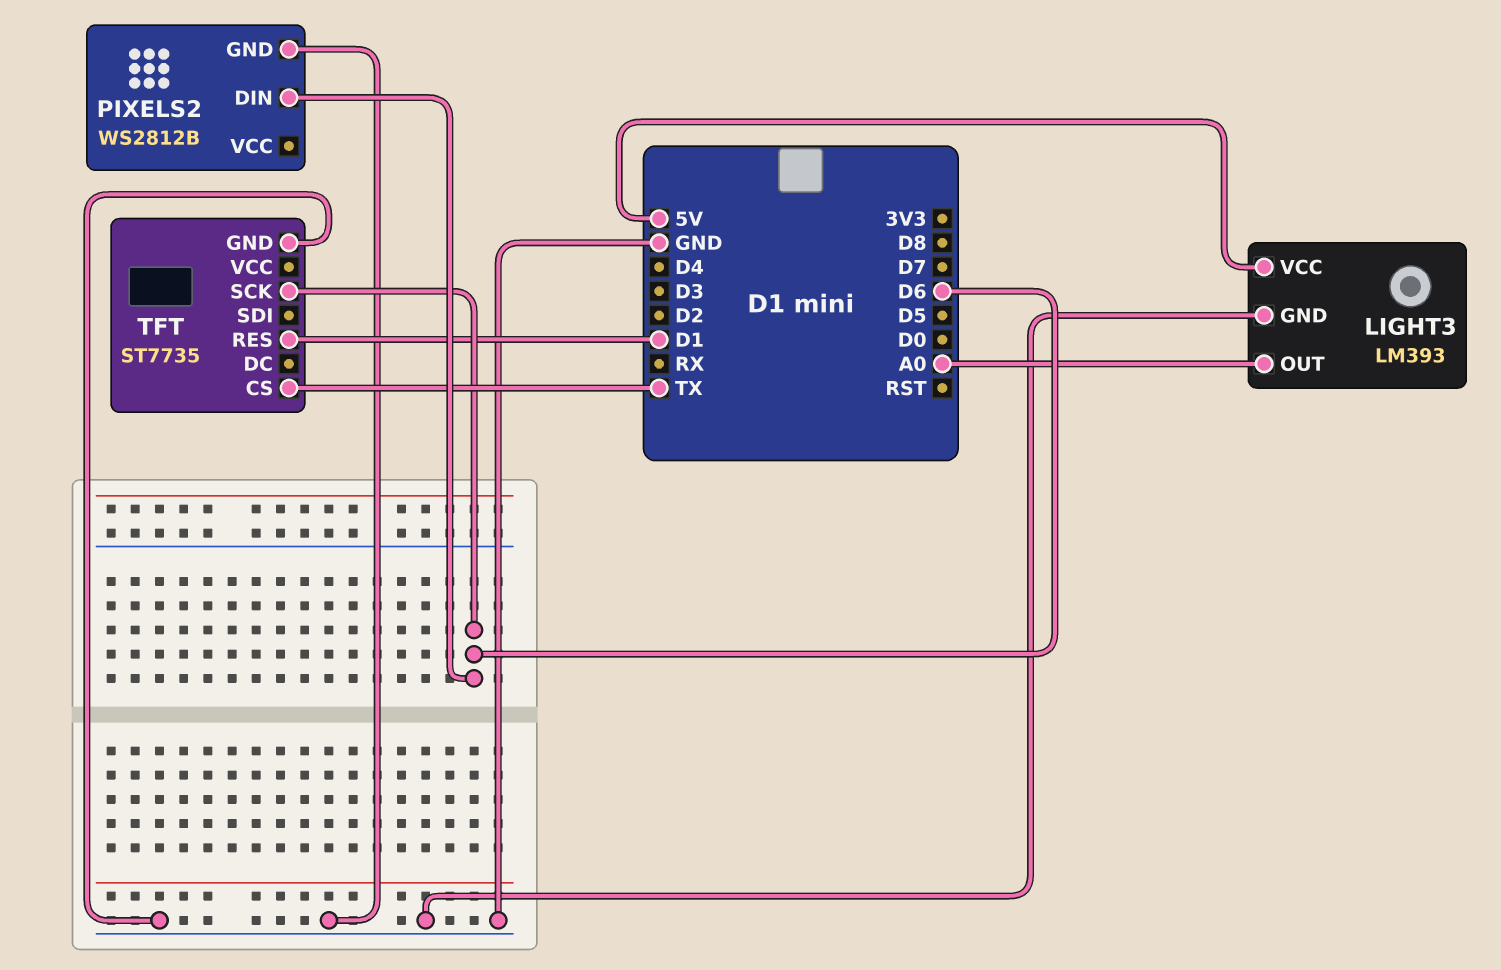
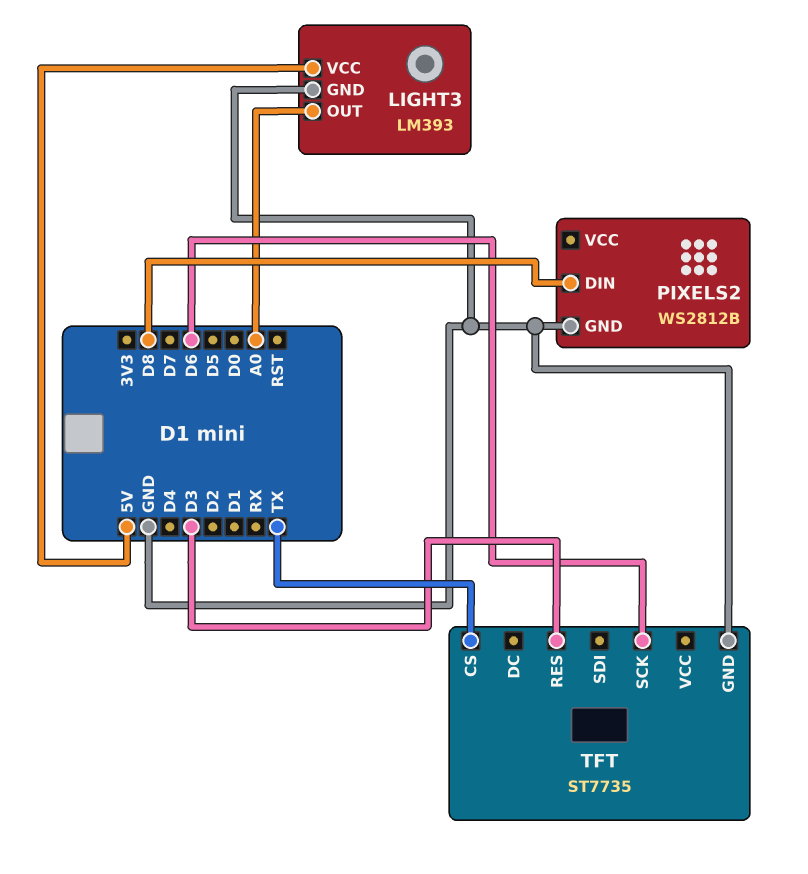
PIXELS2 pin DIN: D6 -> D8
TFT pin RES: D1 -> D3

